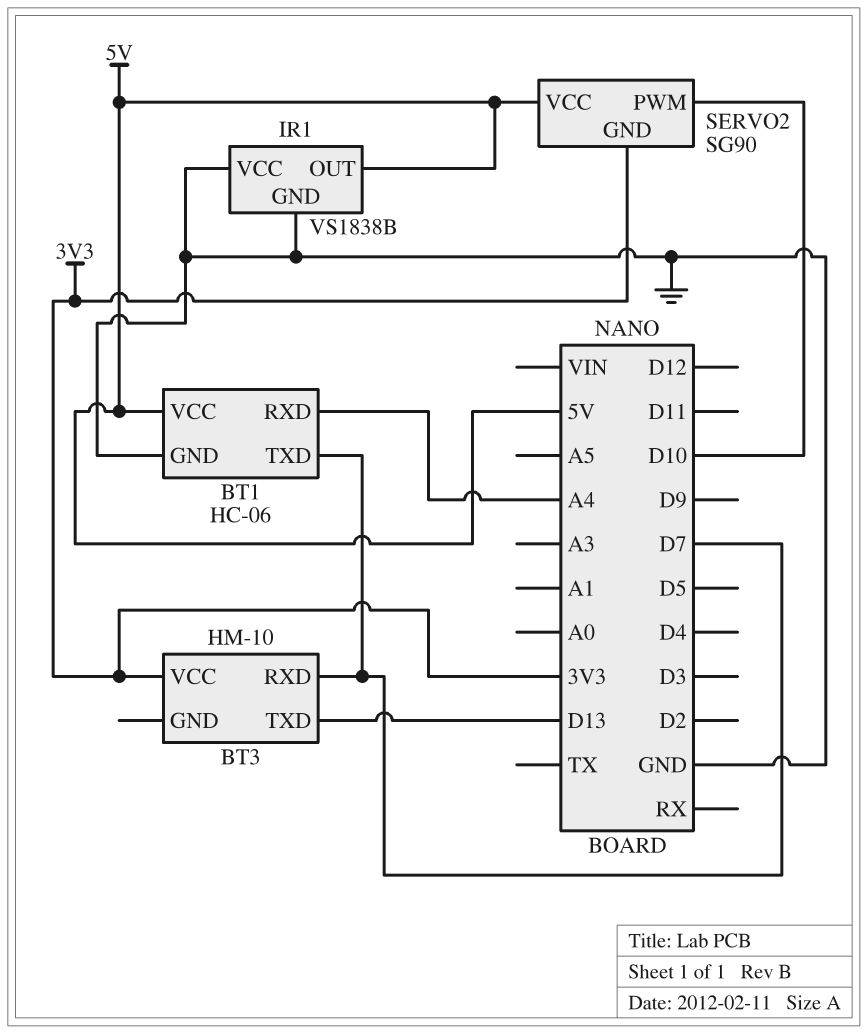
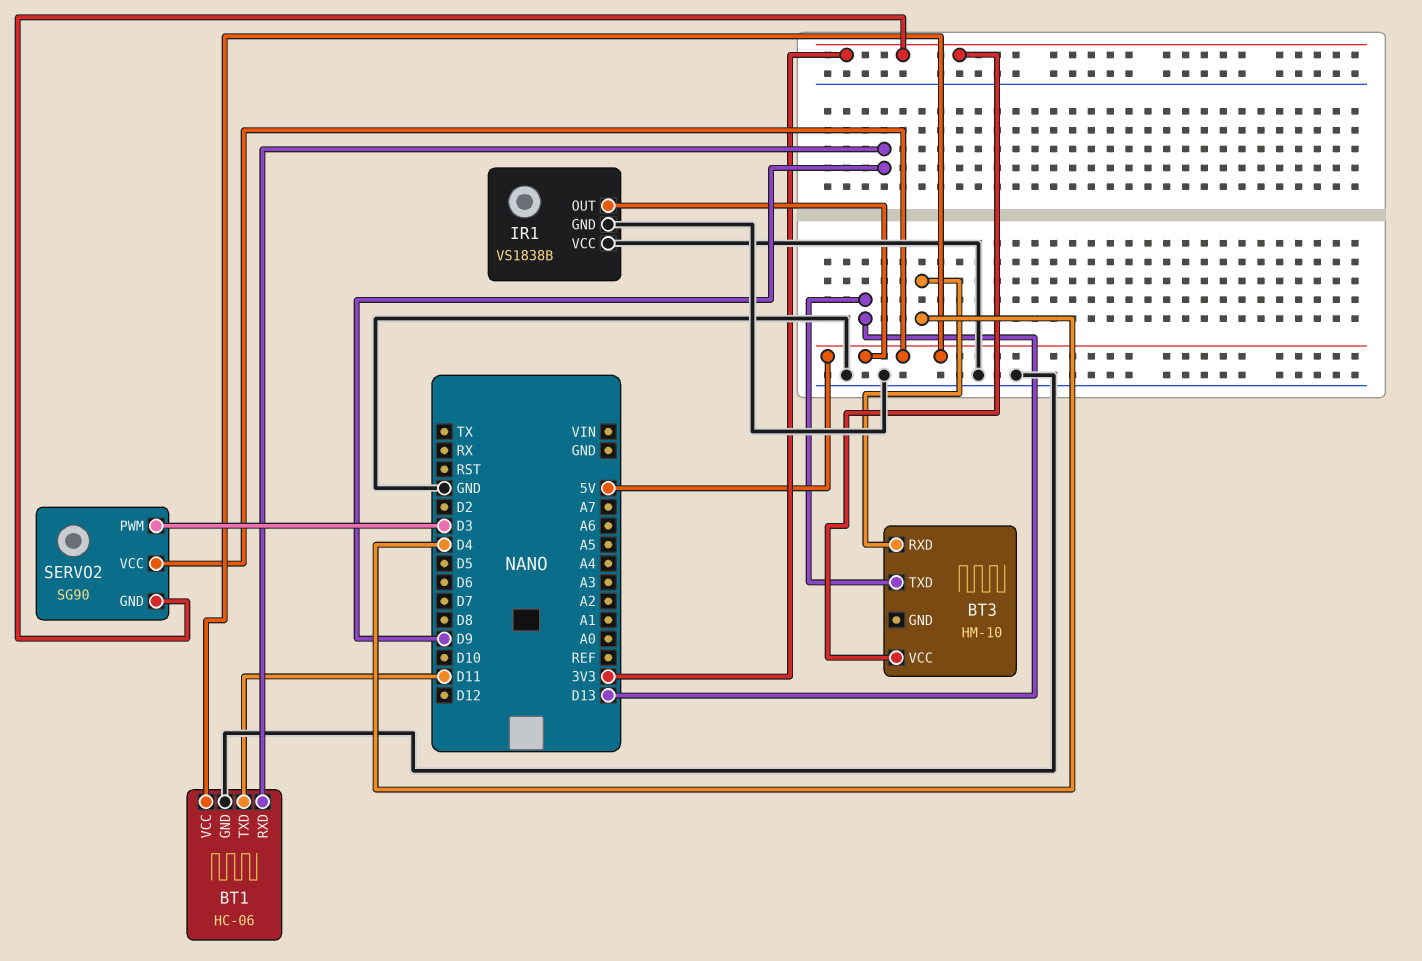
BT1 pin RXD: A4 -> D9
BT1 pin TXD: D7 -> D11
BT3 pin RXD: D7 -> D4
SERVO2 pin PWM: D10 -> D3

